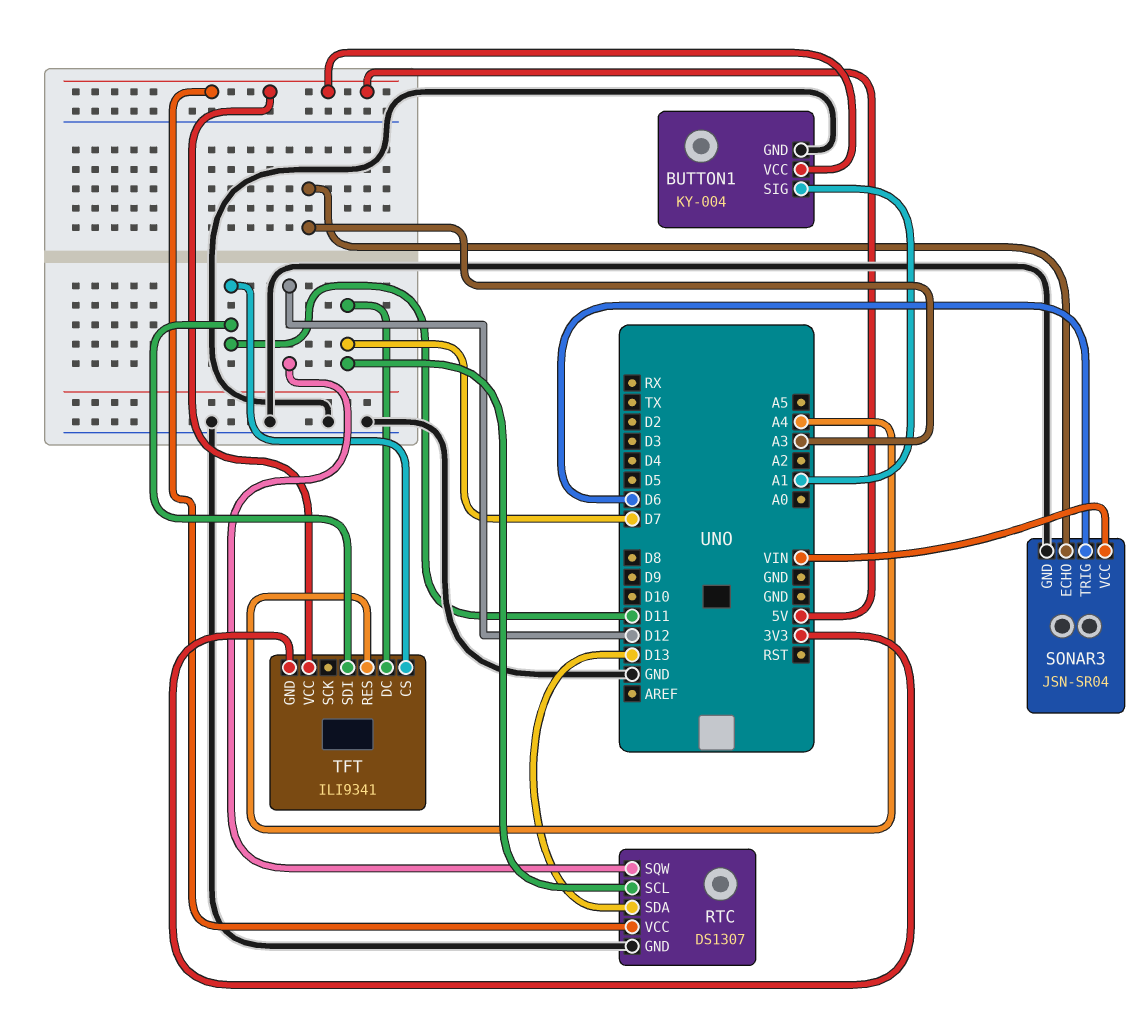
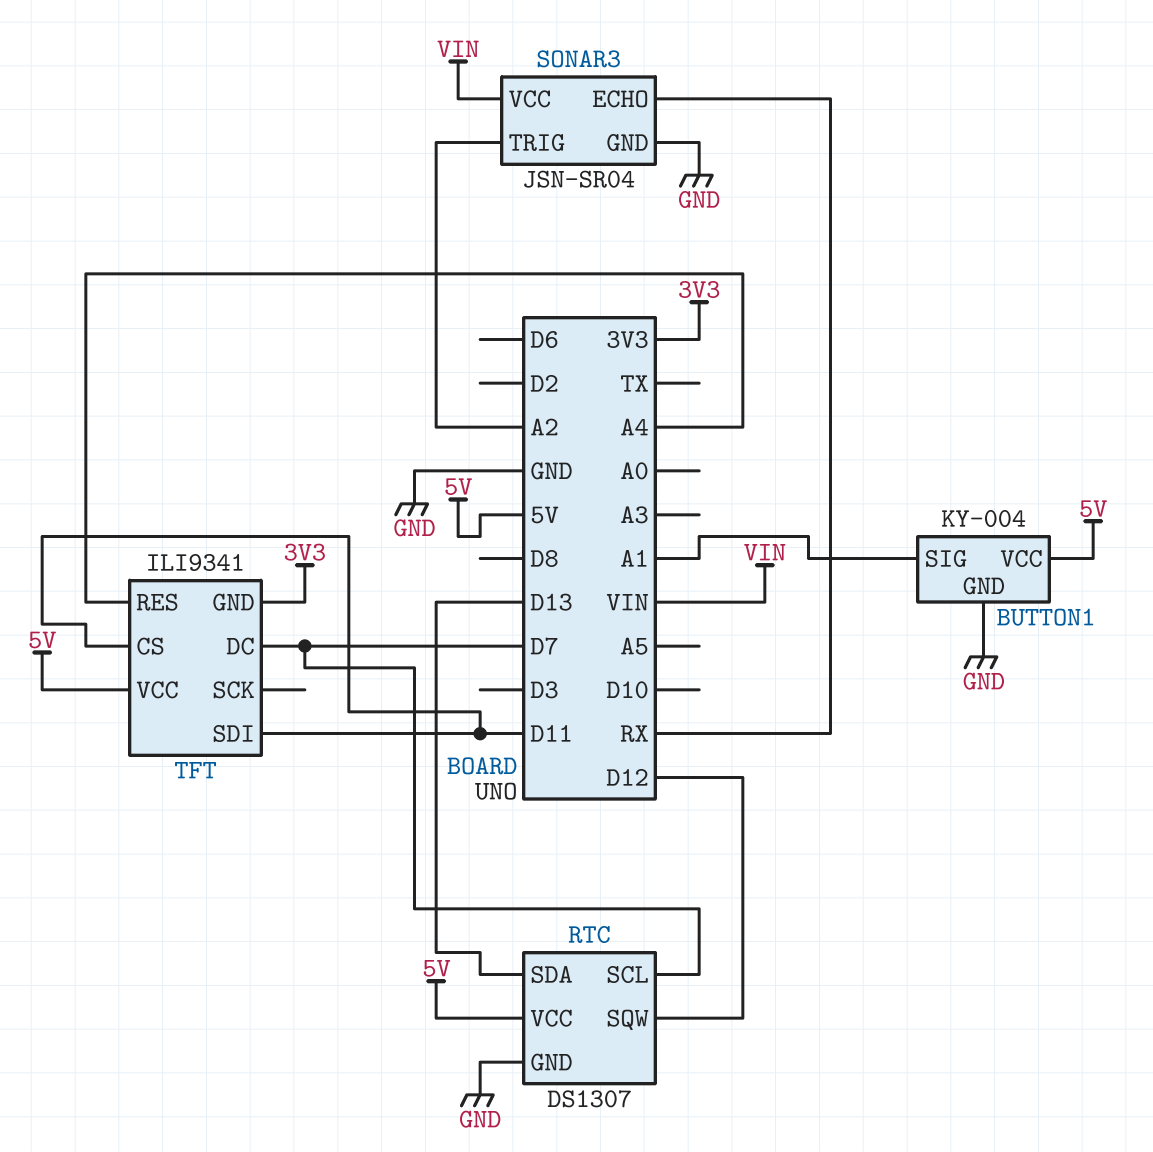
SONAR3 pin ECHO: A3 -> RX
SONAR3 pin TRIG: D6 -> A2

